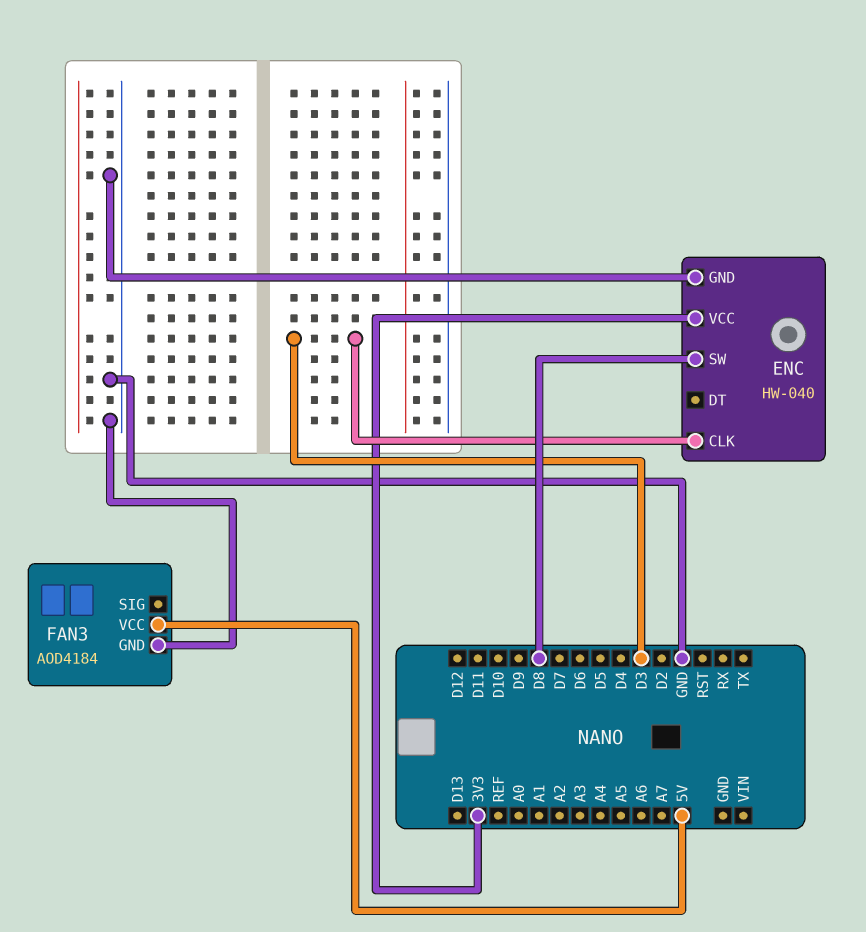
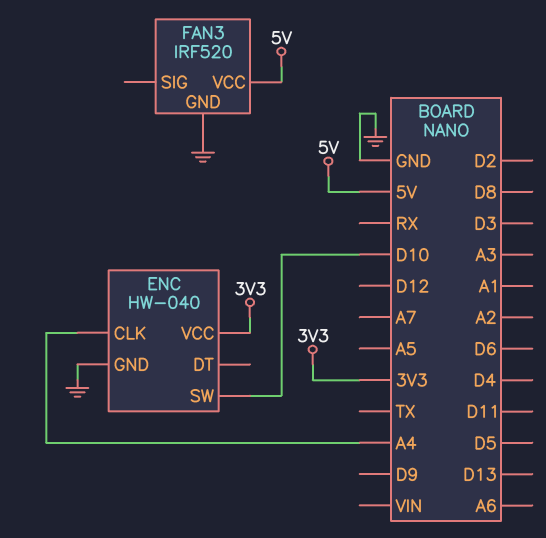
ENC pin CLK: D3 -> A4
ENC pin SW: D8 -> D10
FAN3: AOD4184 -> IRF520

